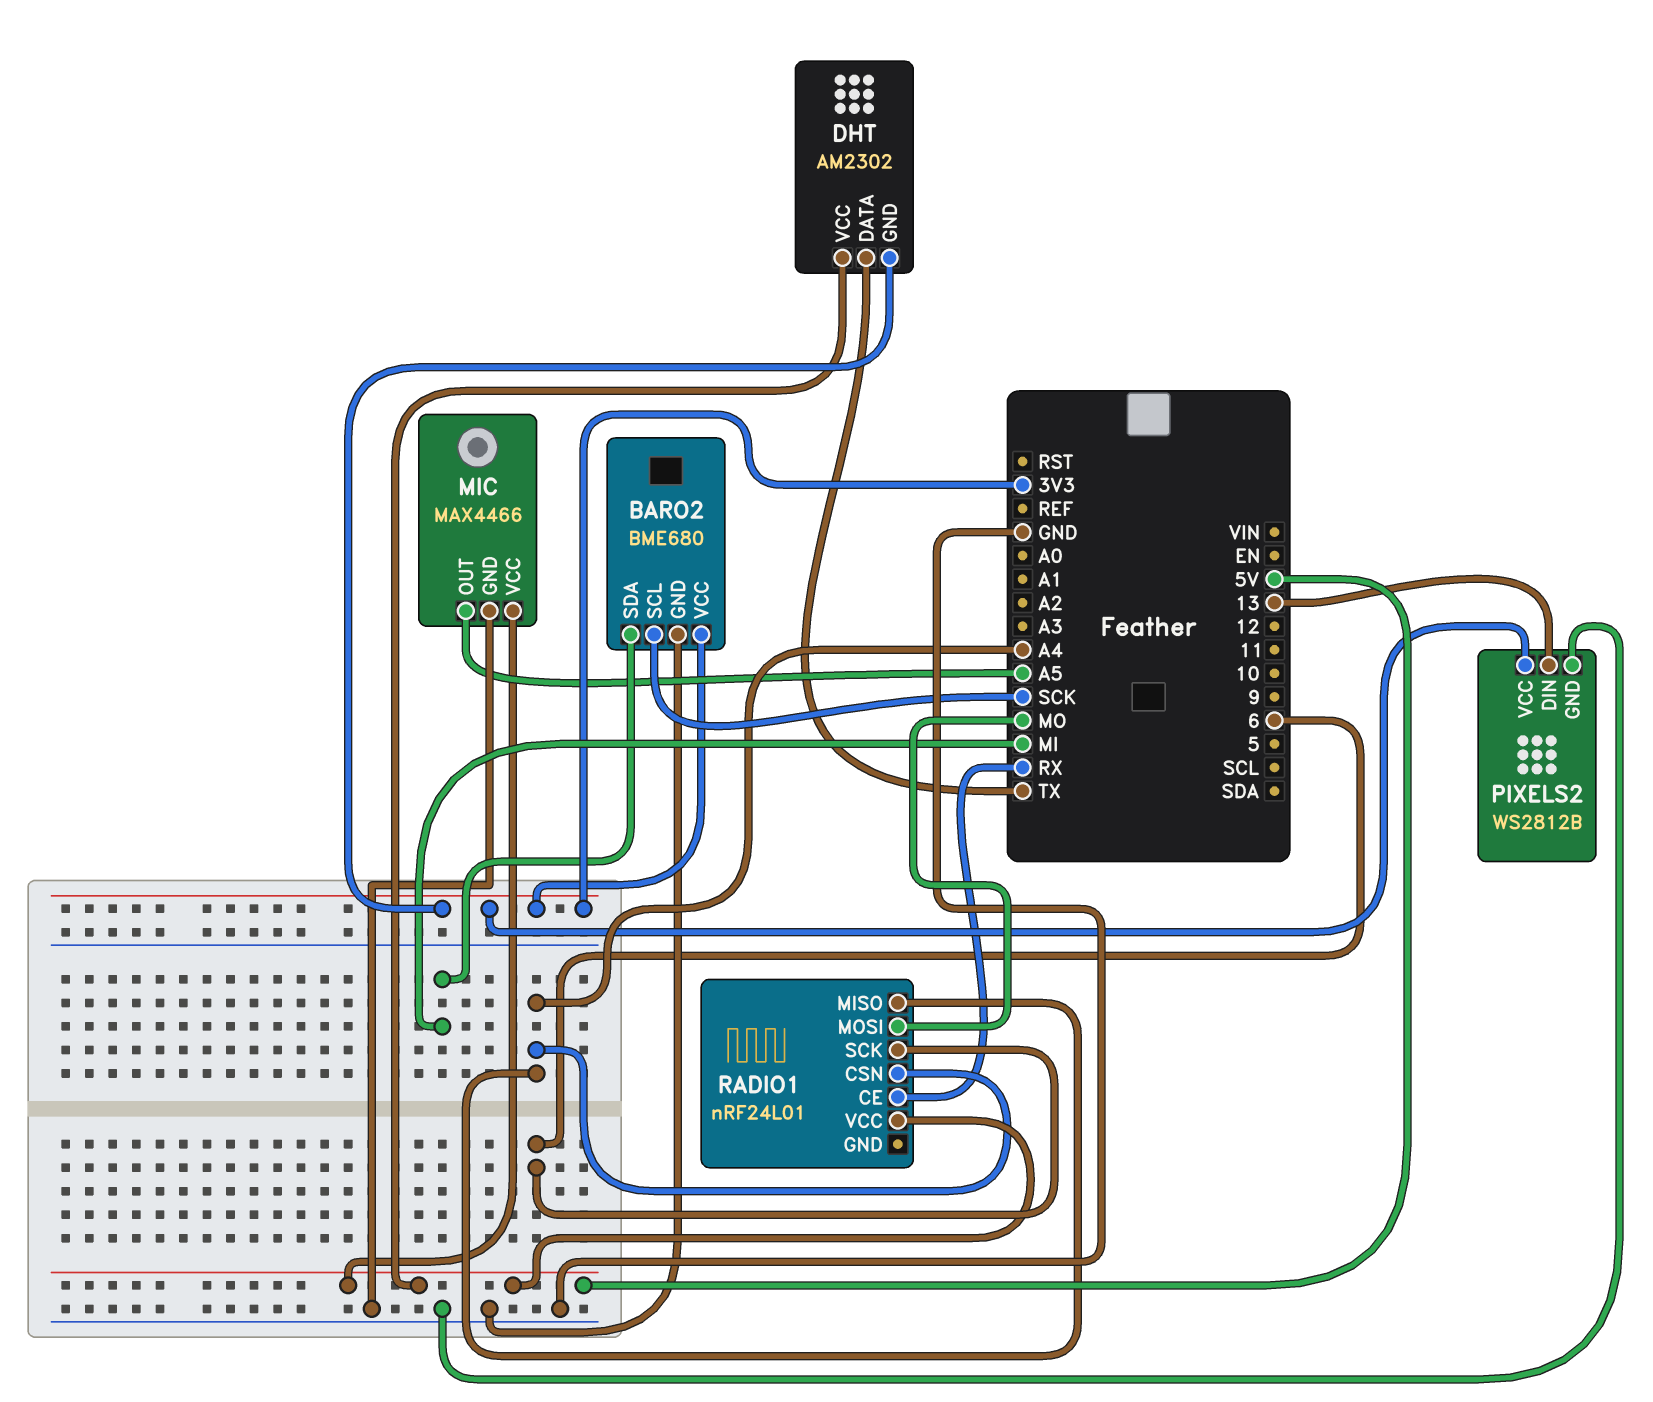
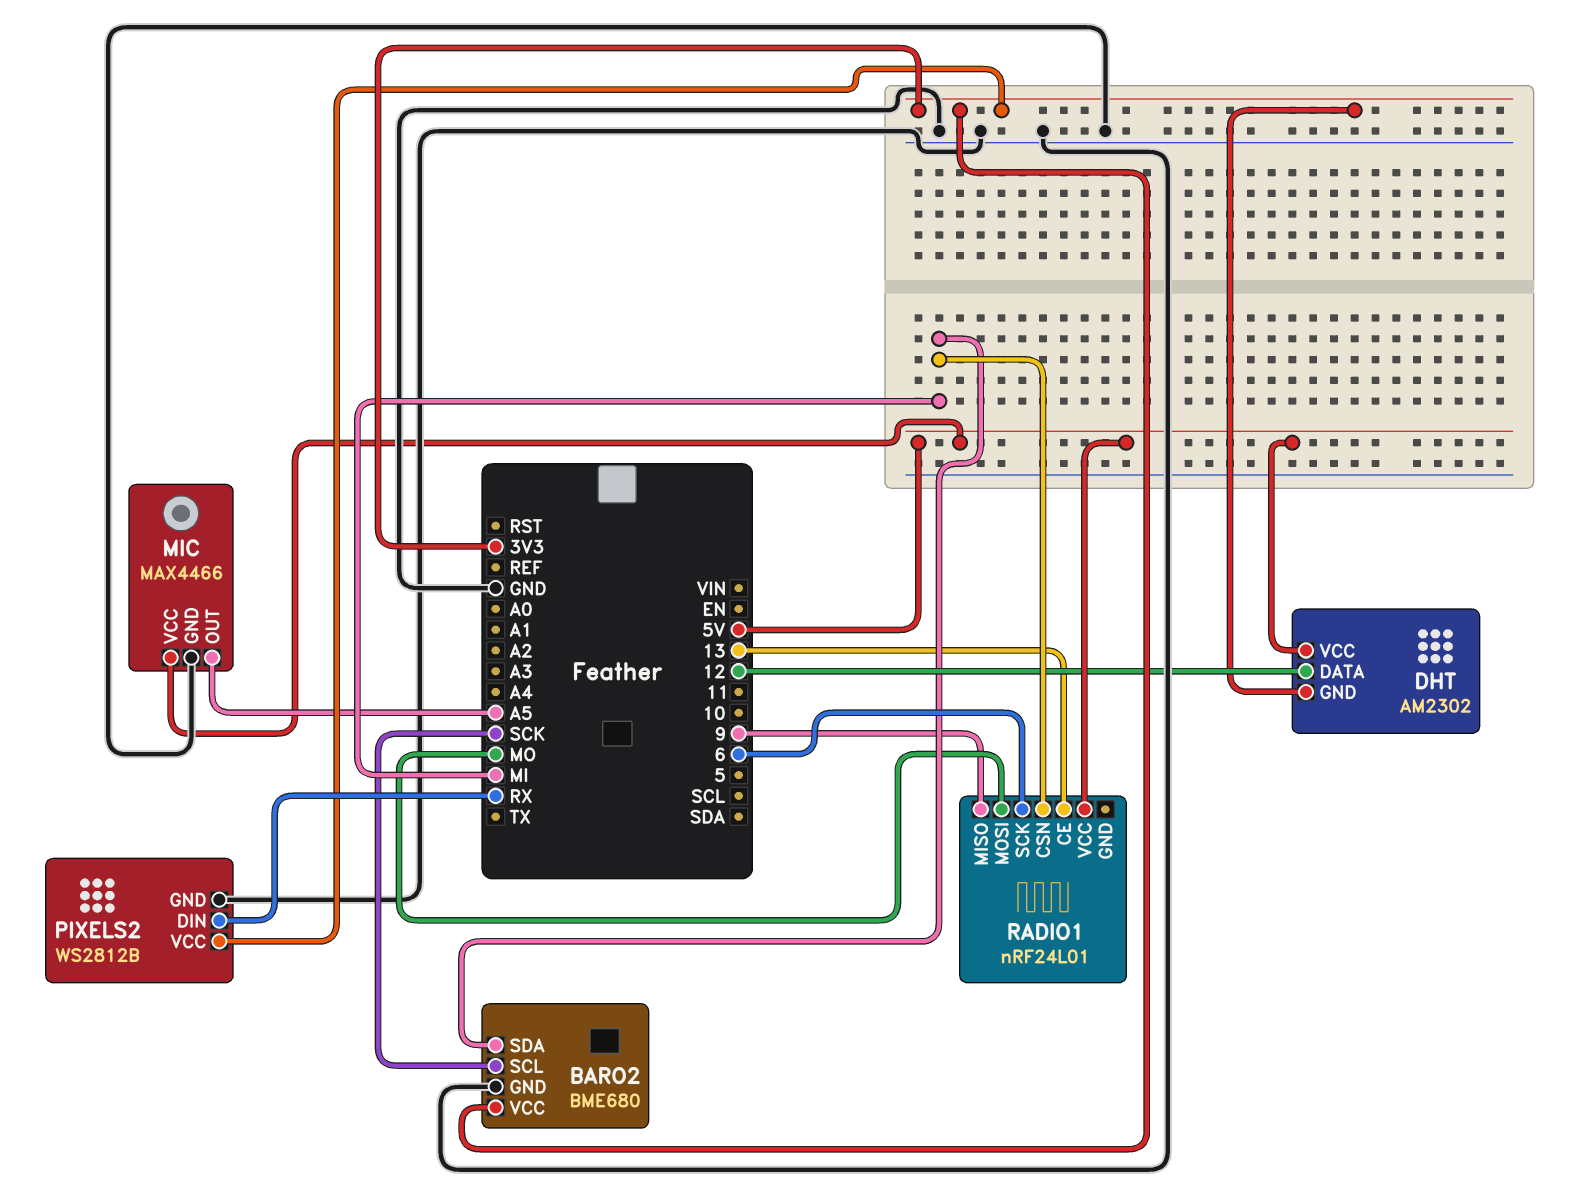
DHT pin DATA: TX -> 12
PIXELS2 pin DIN: 13 -> RX
RADIO1 pin CE: RX -> 13
RADIO1 pin CSN: A4 -> MI
RADIO1 pin MISO: A4 -> 9

